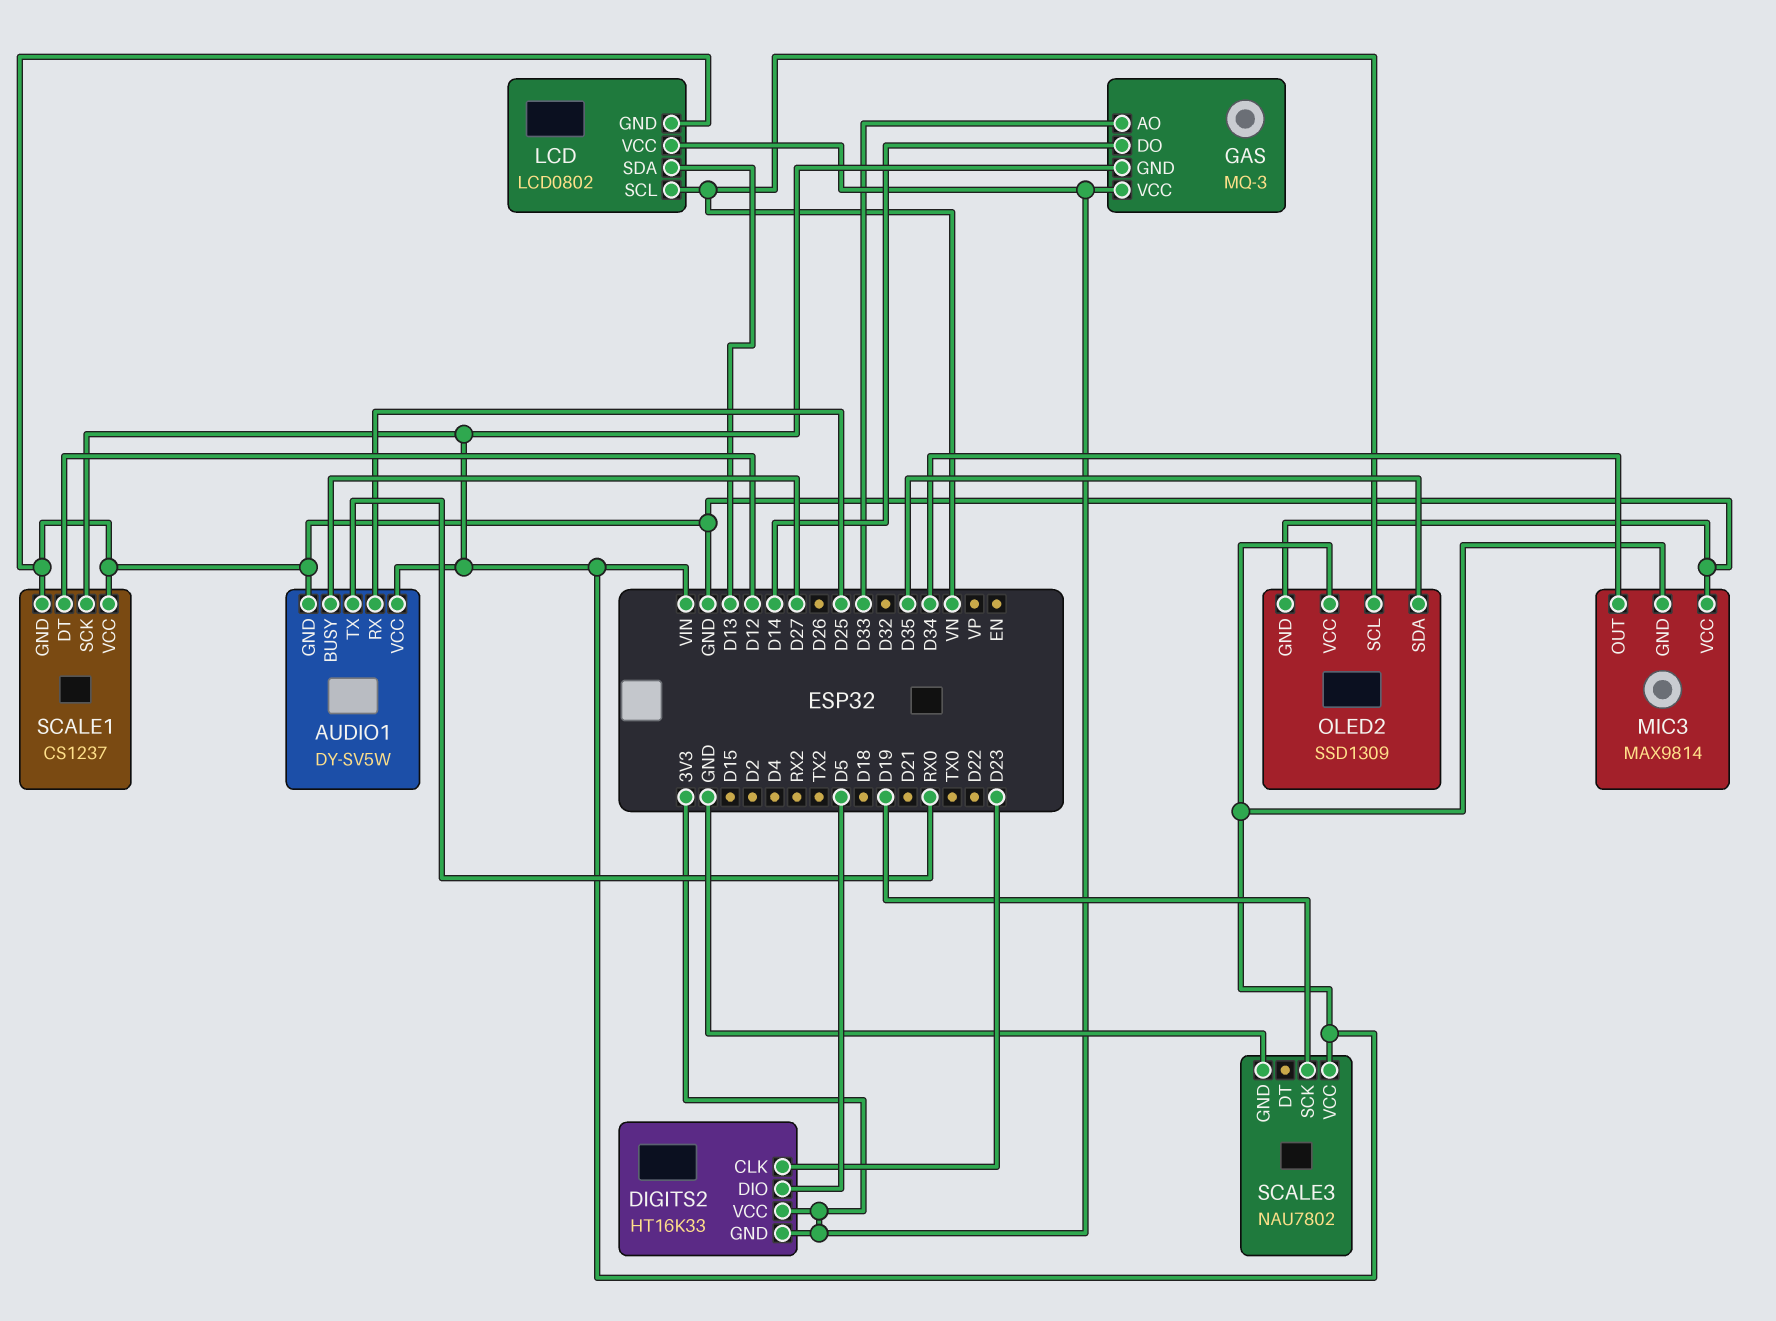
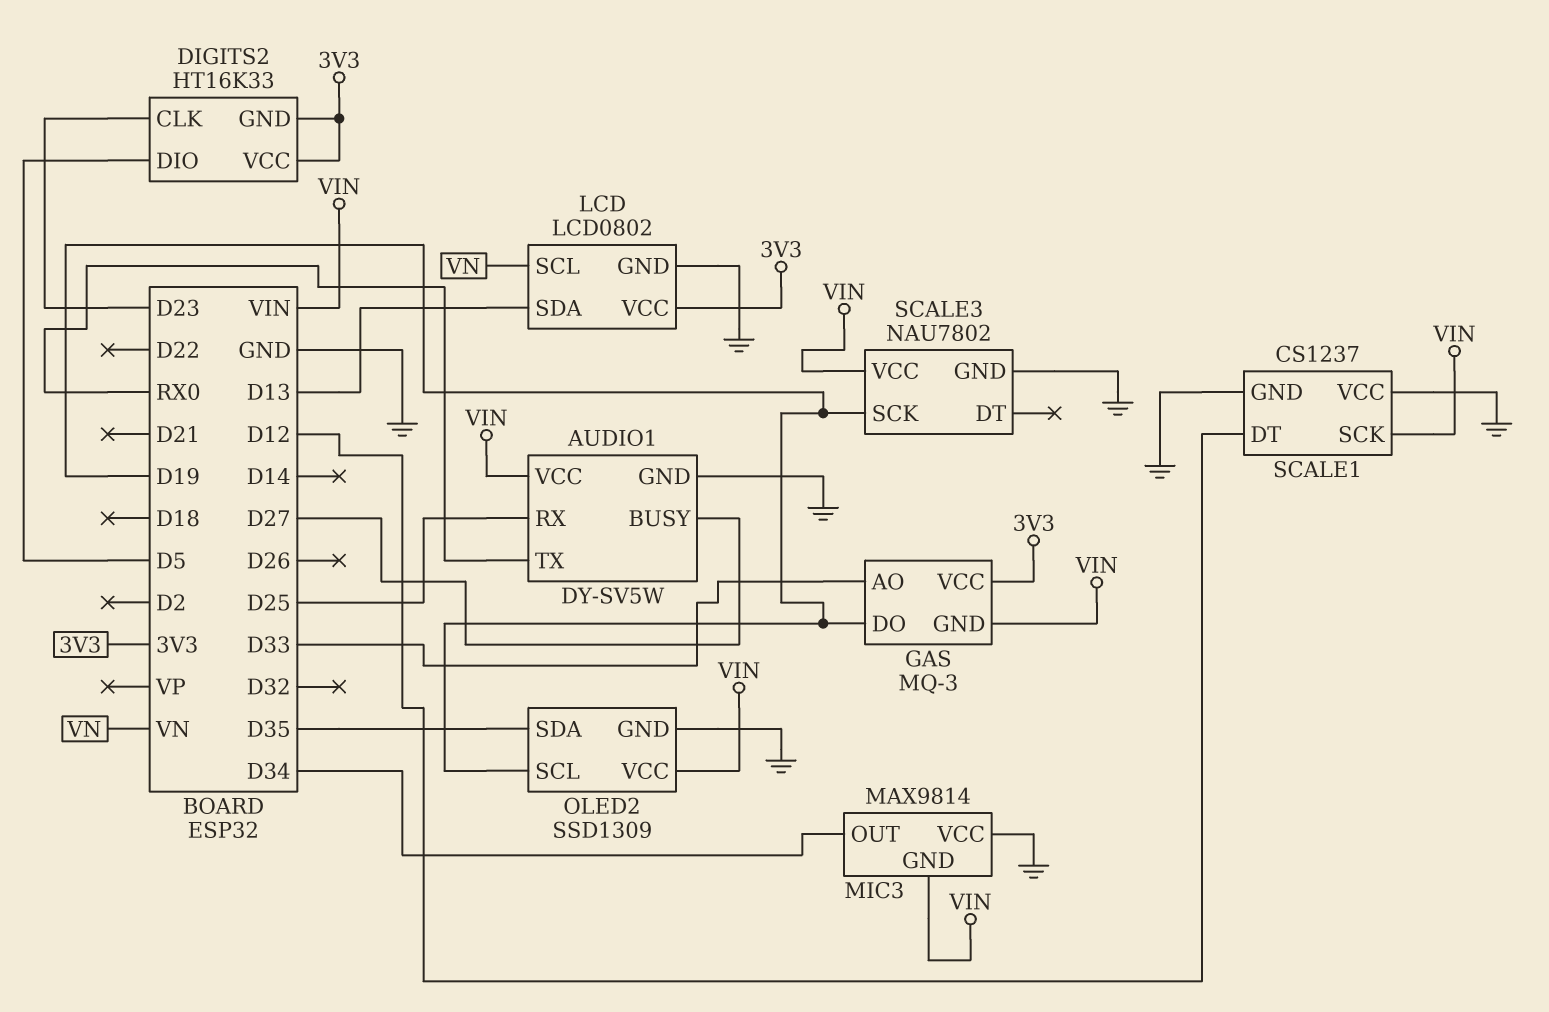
GAS pin DO: D14 -> D19
OLED2 pin SCL: VN -> D19

